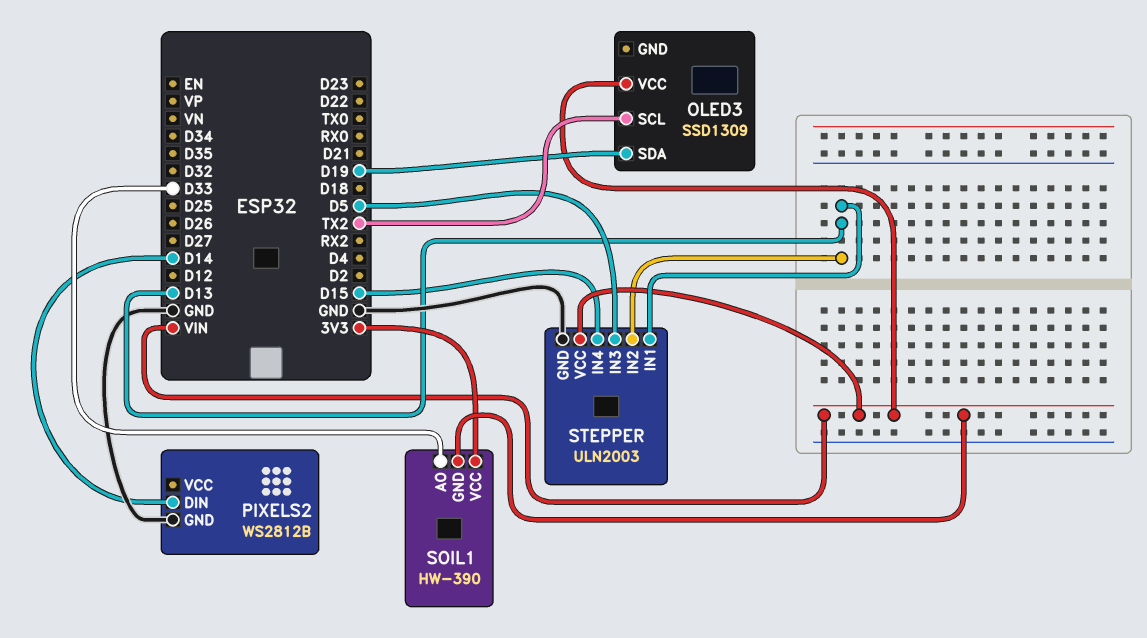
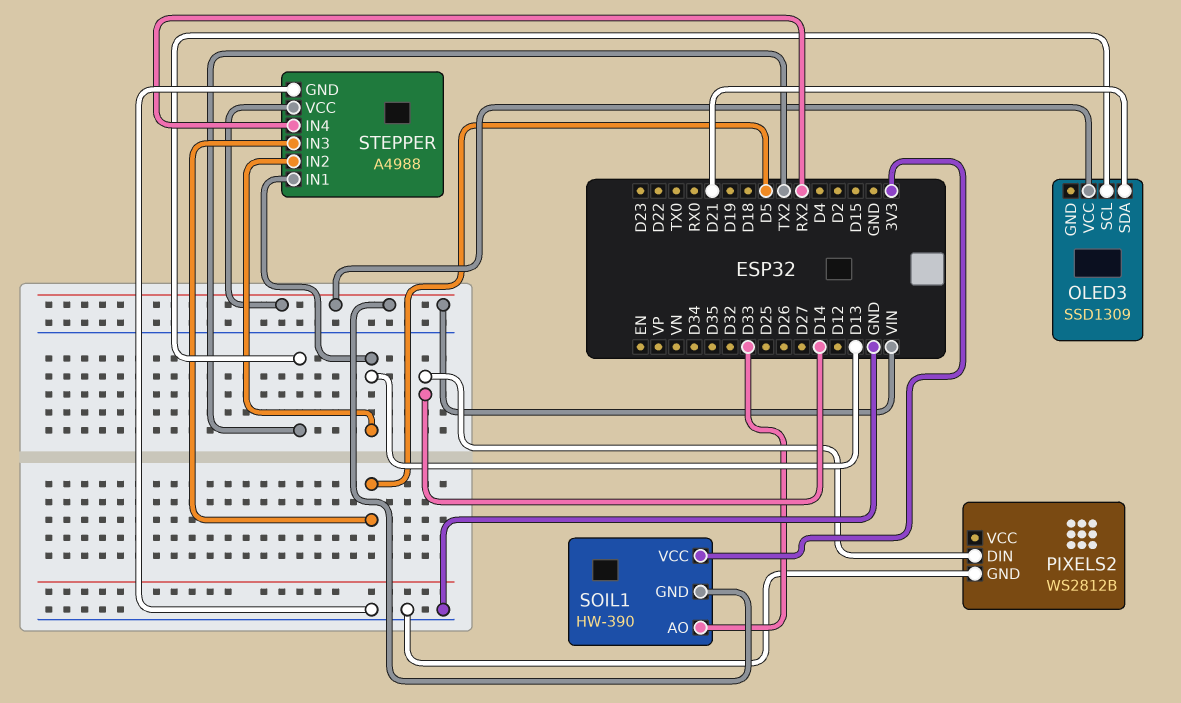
OLED3 pin SDA: D19 -> D21
STEPPER: ULN2003 -> A4988
STEPPER pin IN4: D15 -> RX2

